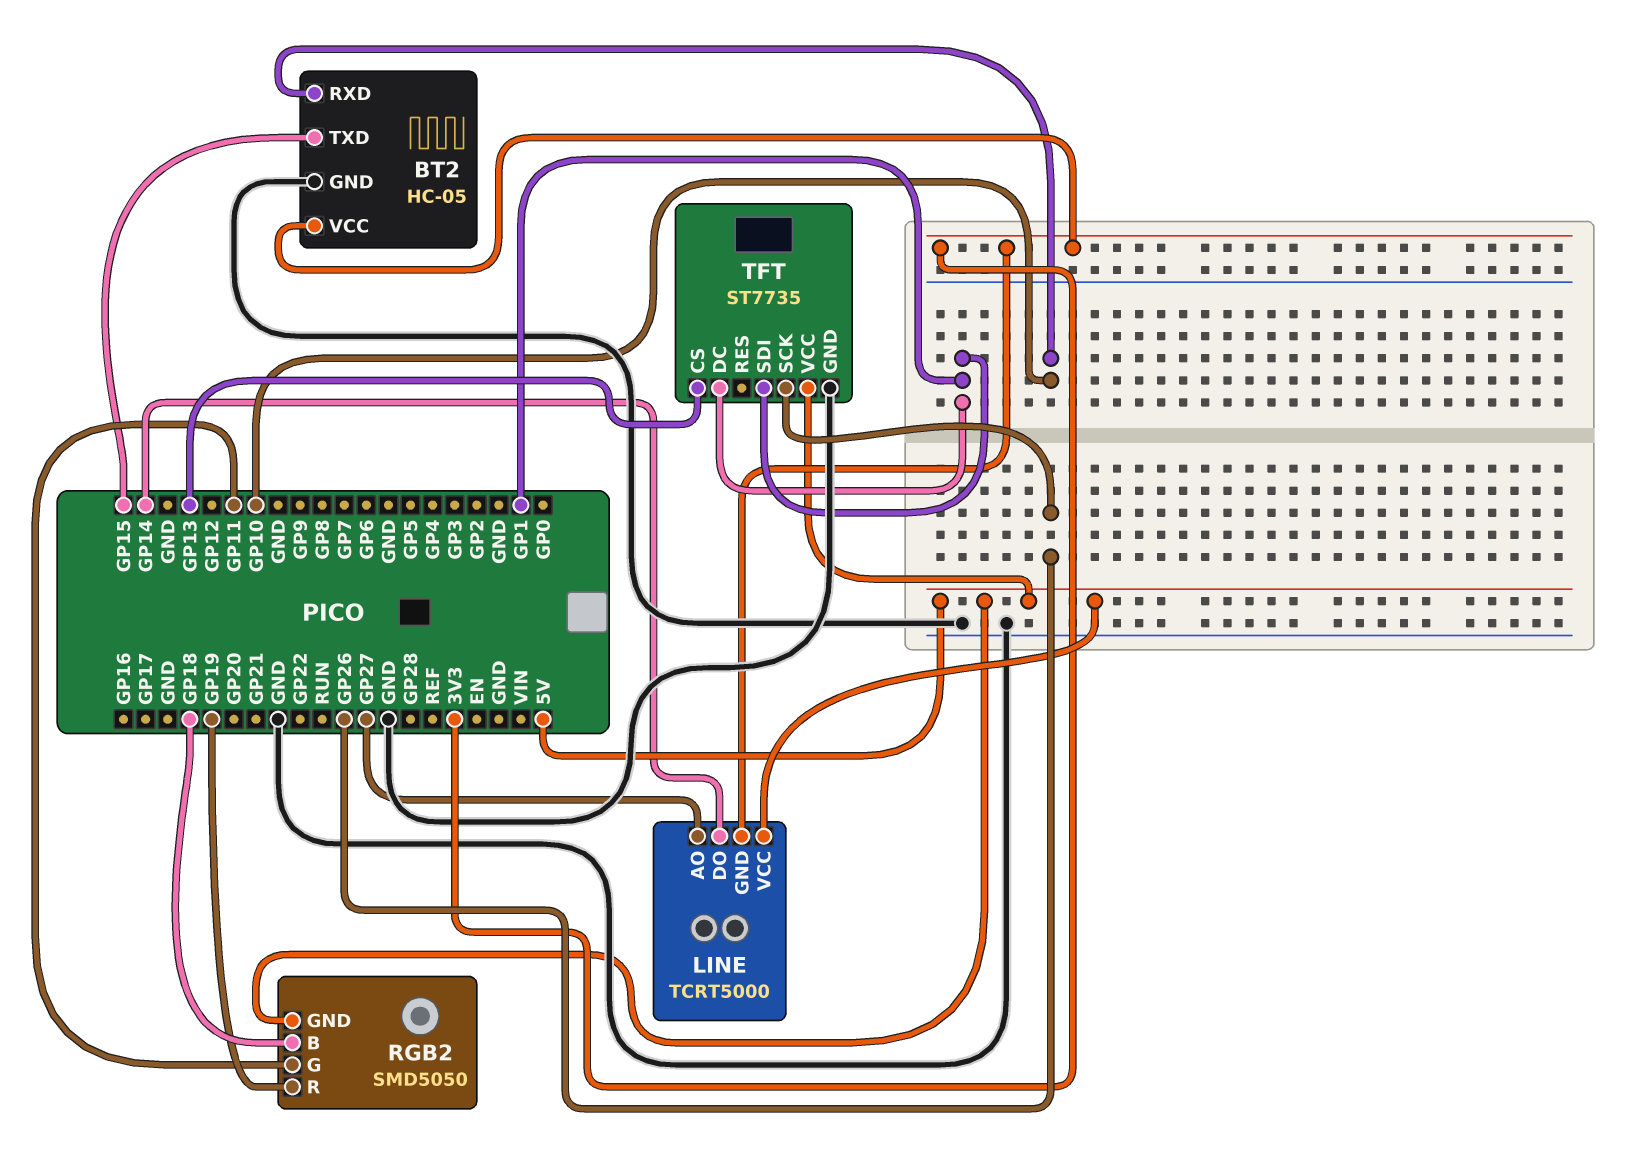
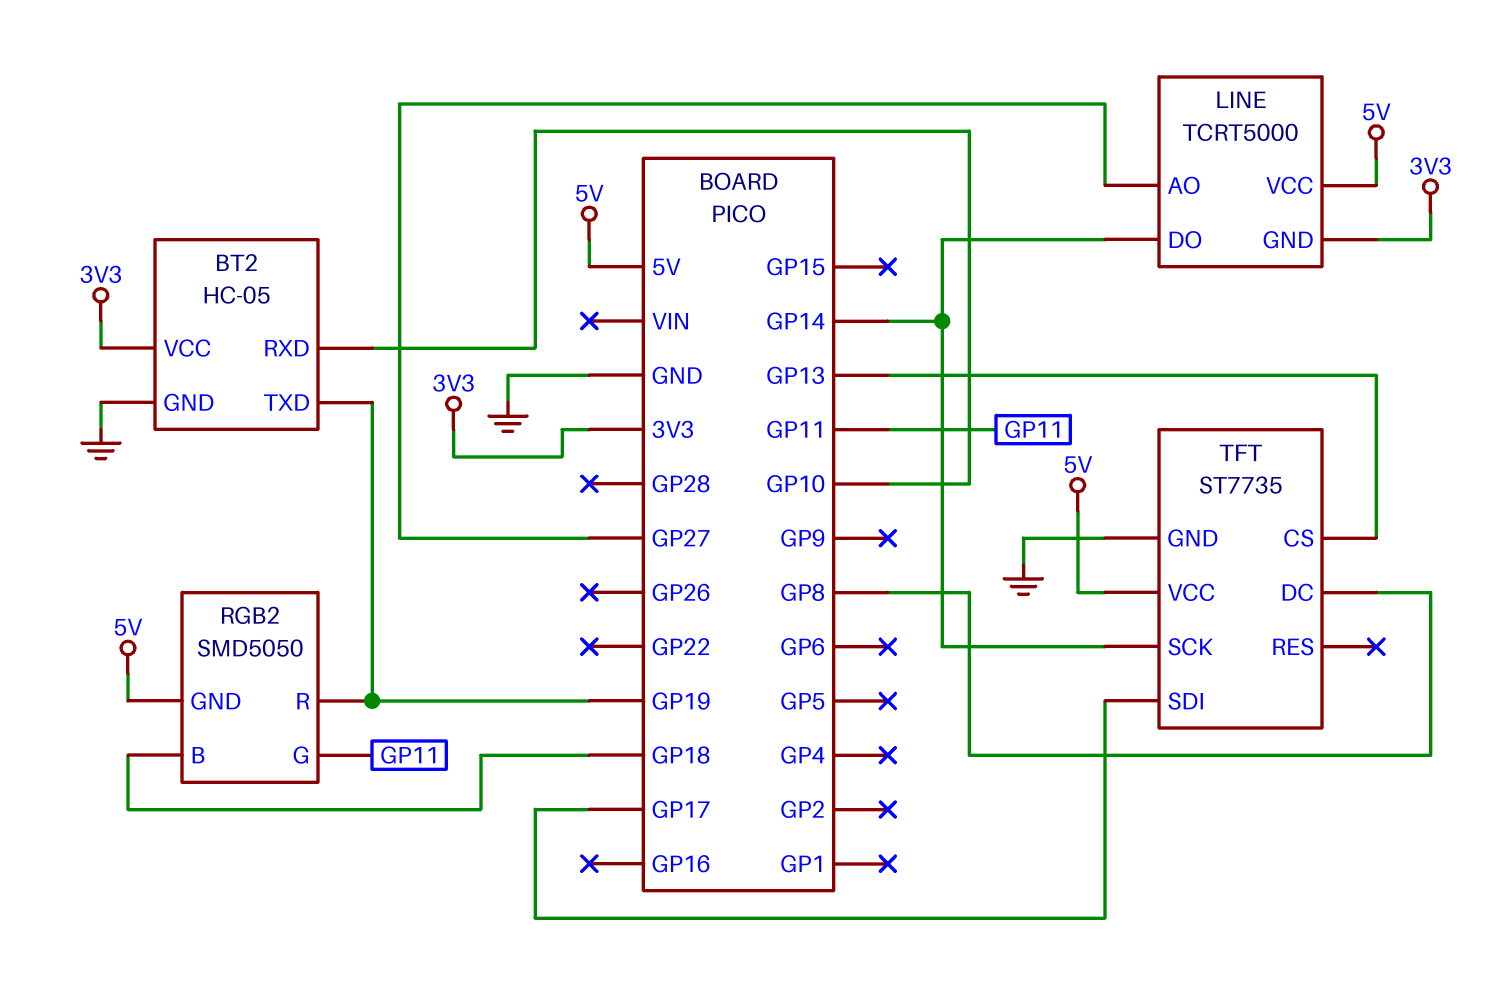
BT2 pin TXD: GP15 -> GP19
TFT pin DC: GP1 -> GP8
TFT pin SCK: GP26 -> GP14
TFT pin SDI: GP1 -> GP17

